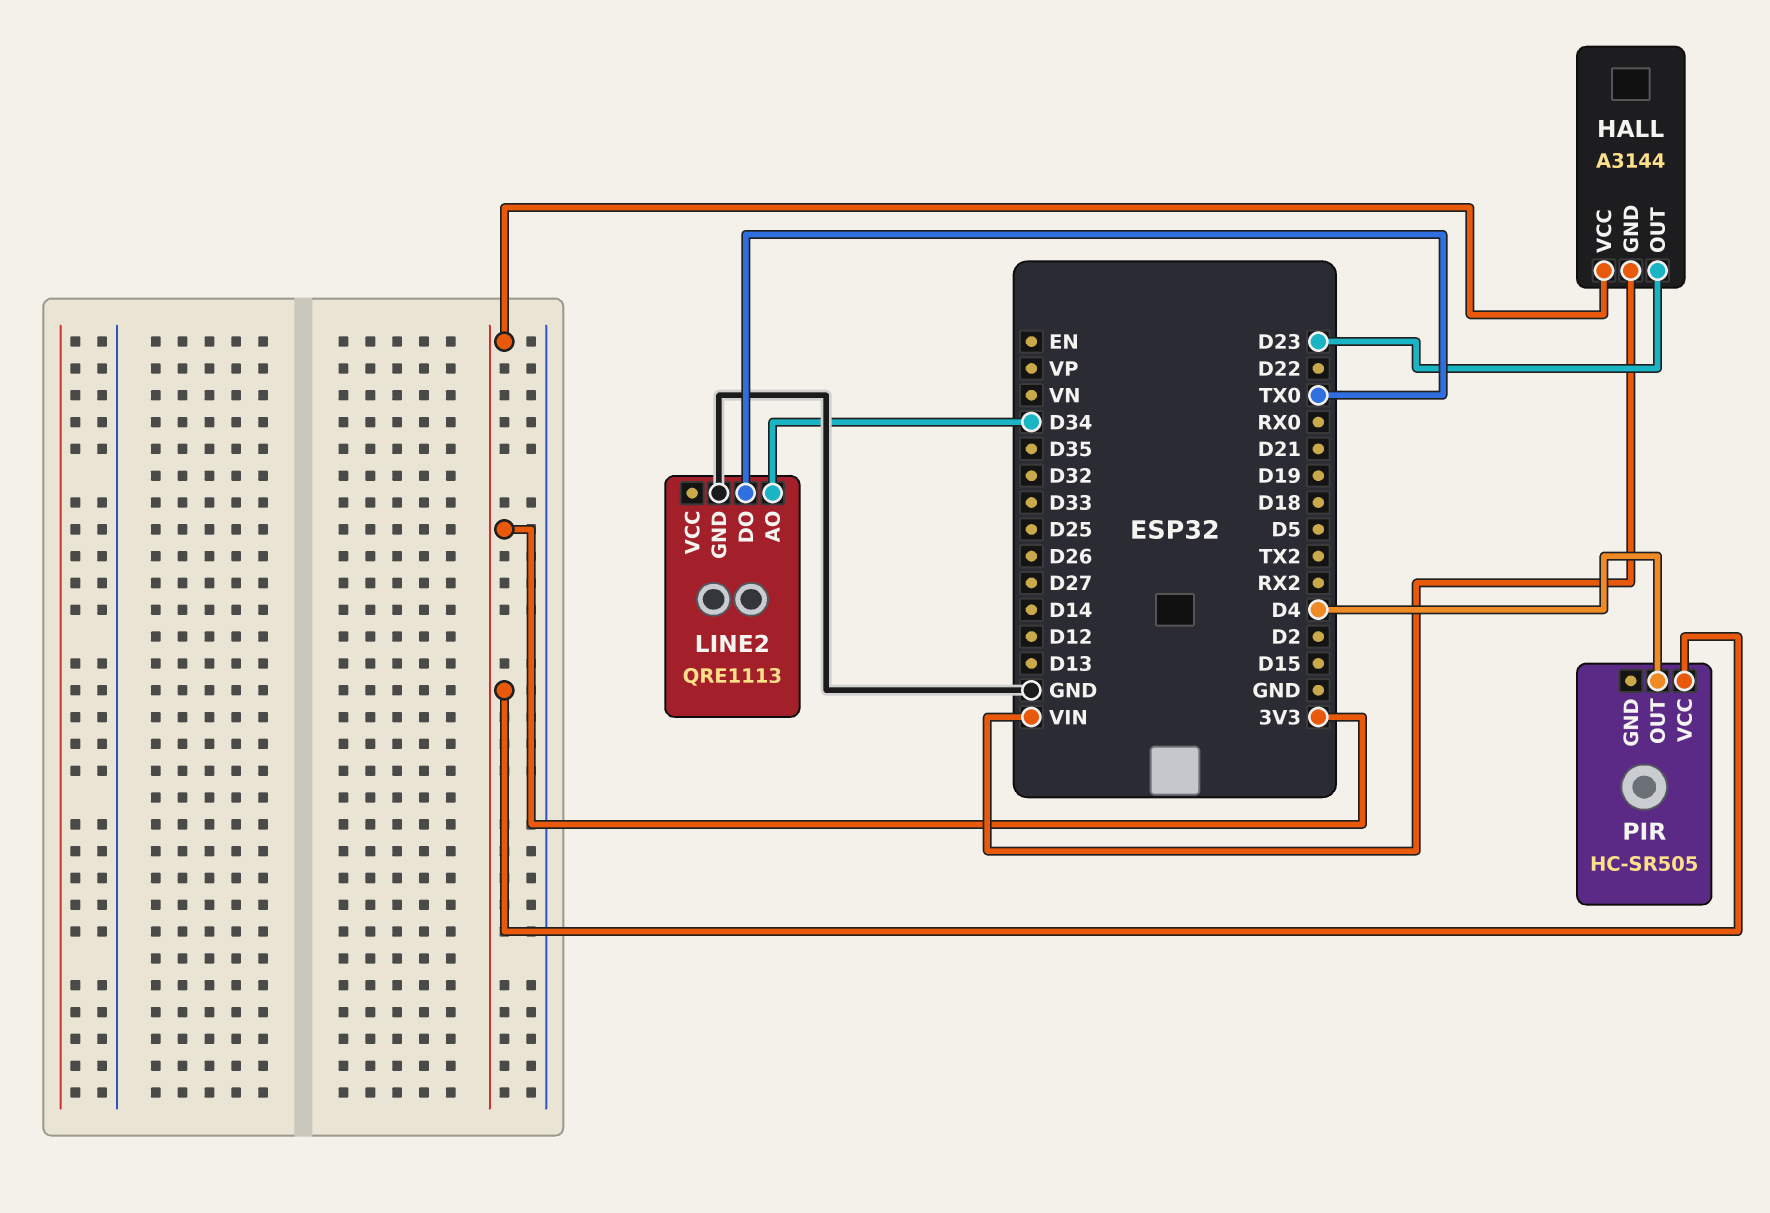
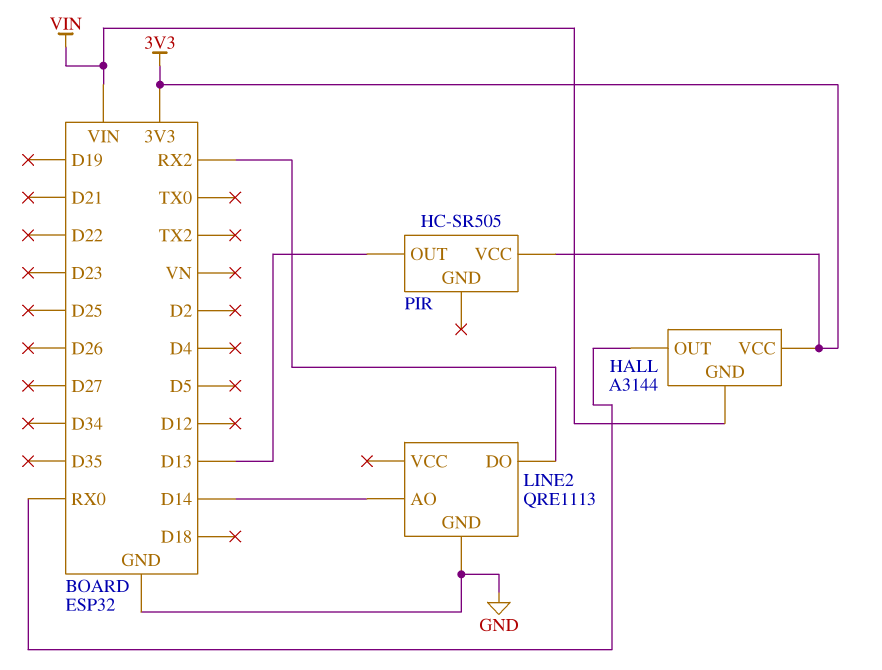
HALL pin OUT: D23 -> RX0
LINE2 pin AO: D34 -> D14
LINE2 pin DO: TX0 -> RX2
PIR pin OUT: D4 -> D13

